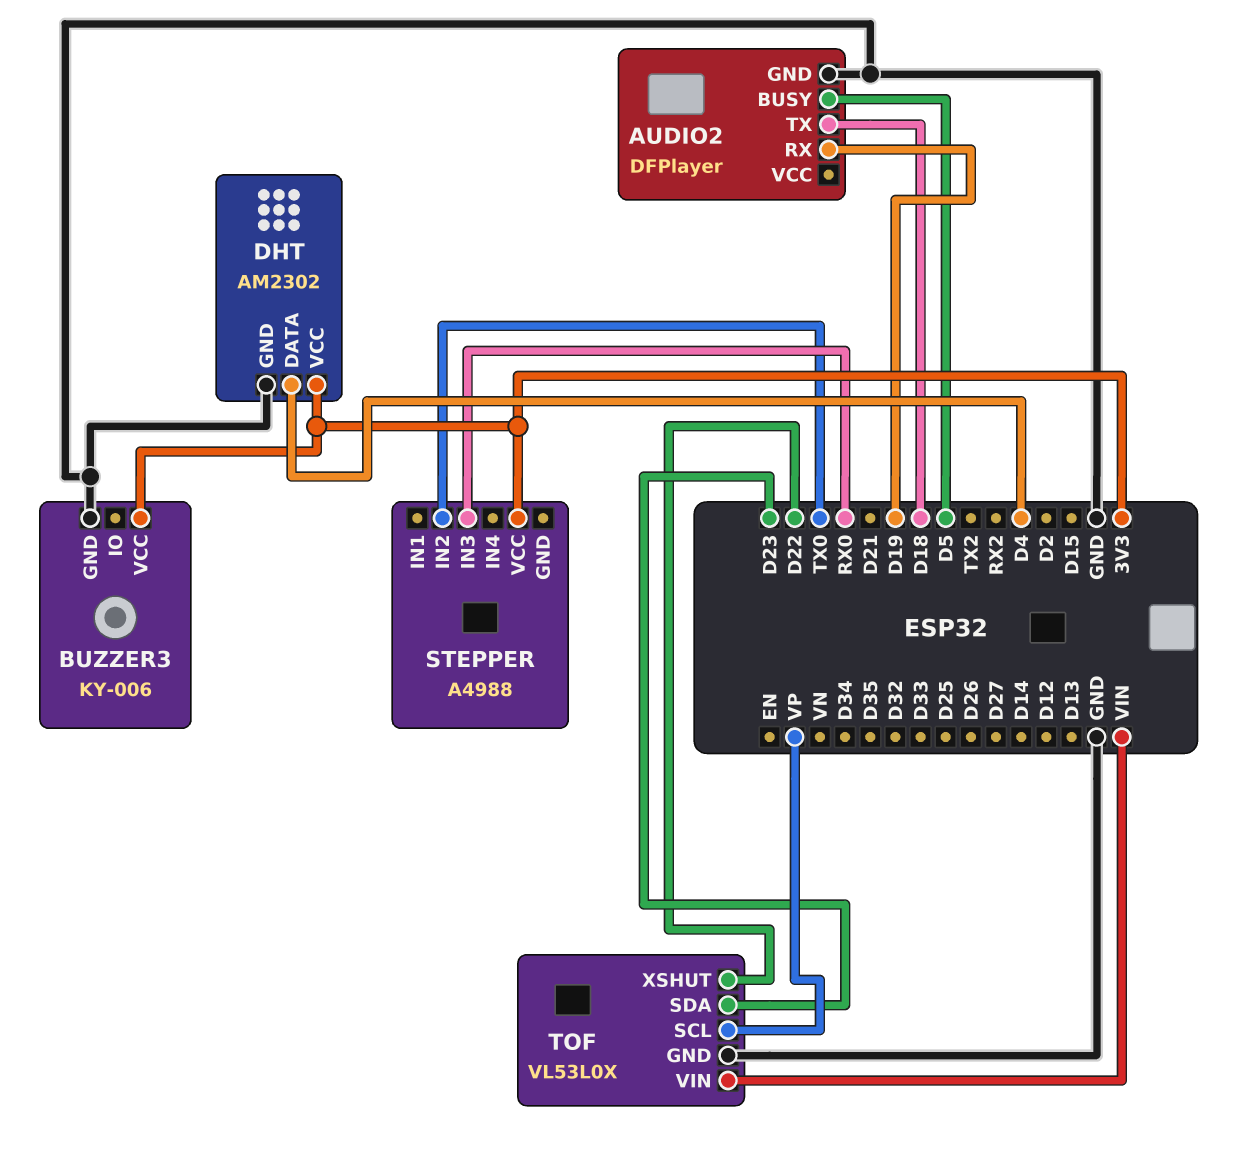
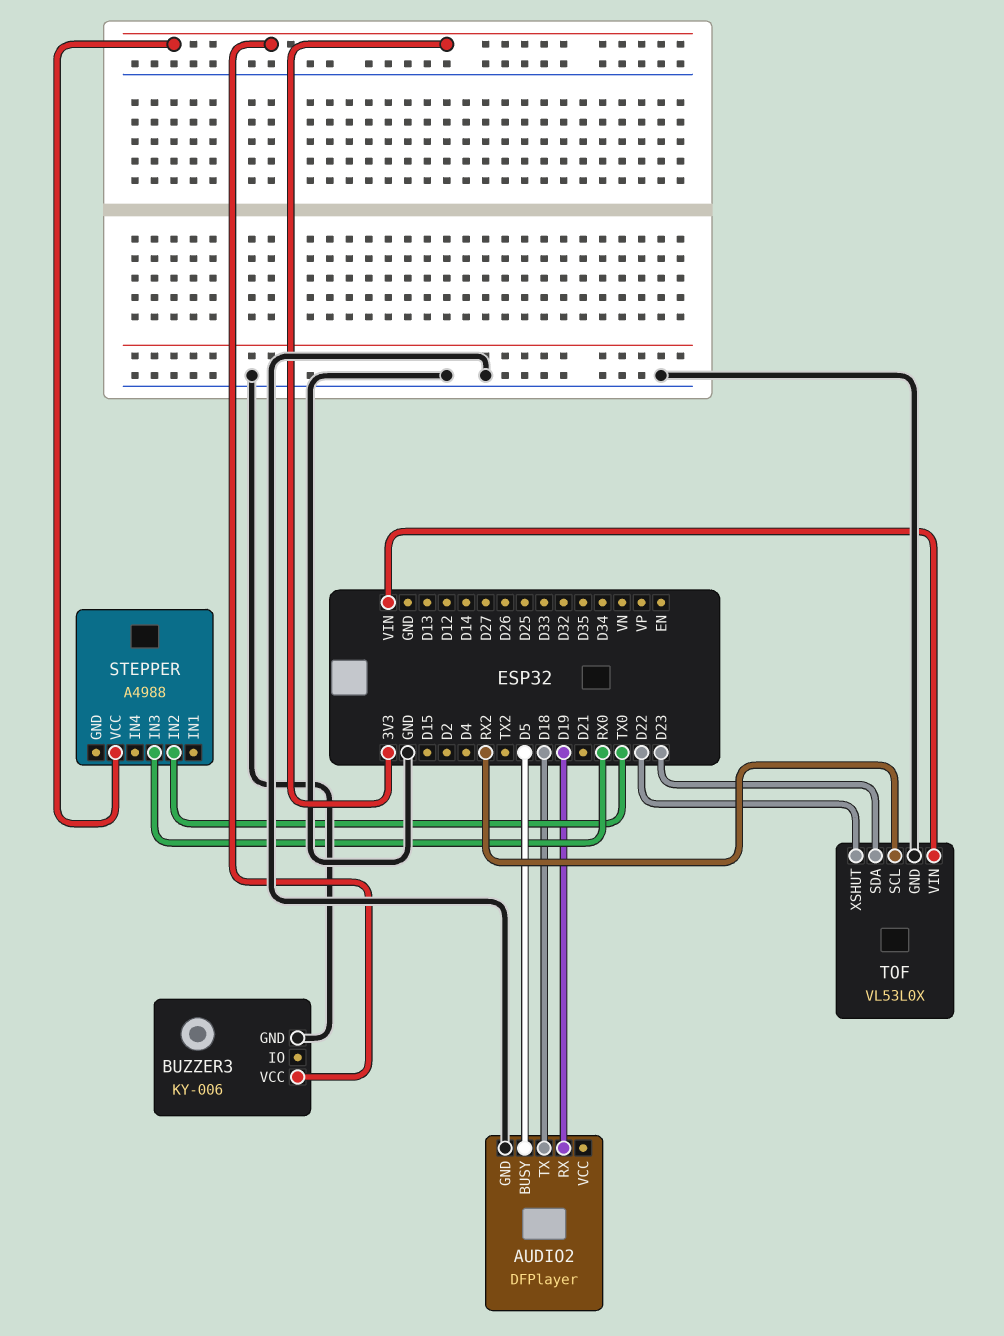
DHT: AM2302 -> none
DHT pin DATA: D4 -> none
DHT pin GND: GND -> none
DHT pin VCC: 3V3 -> none
TOF pin SCL: VP -> RX2

